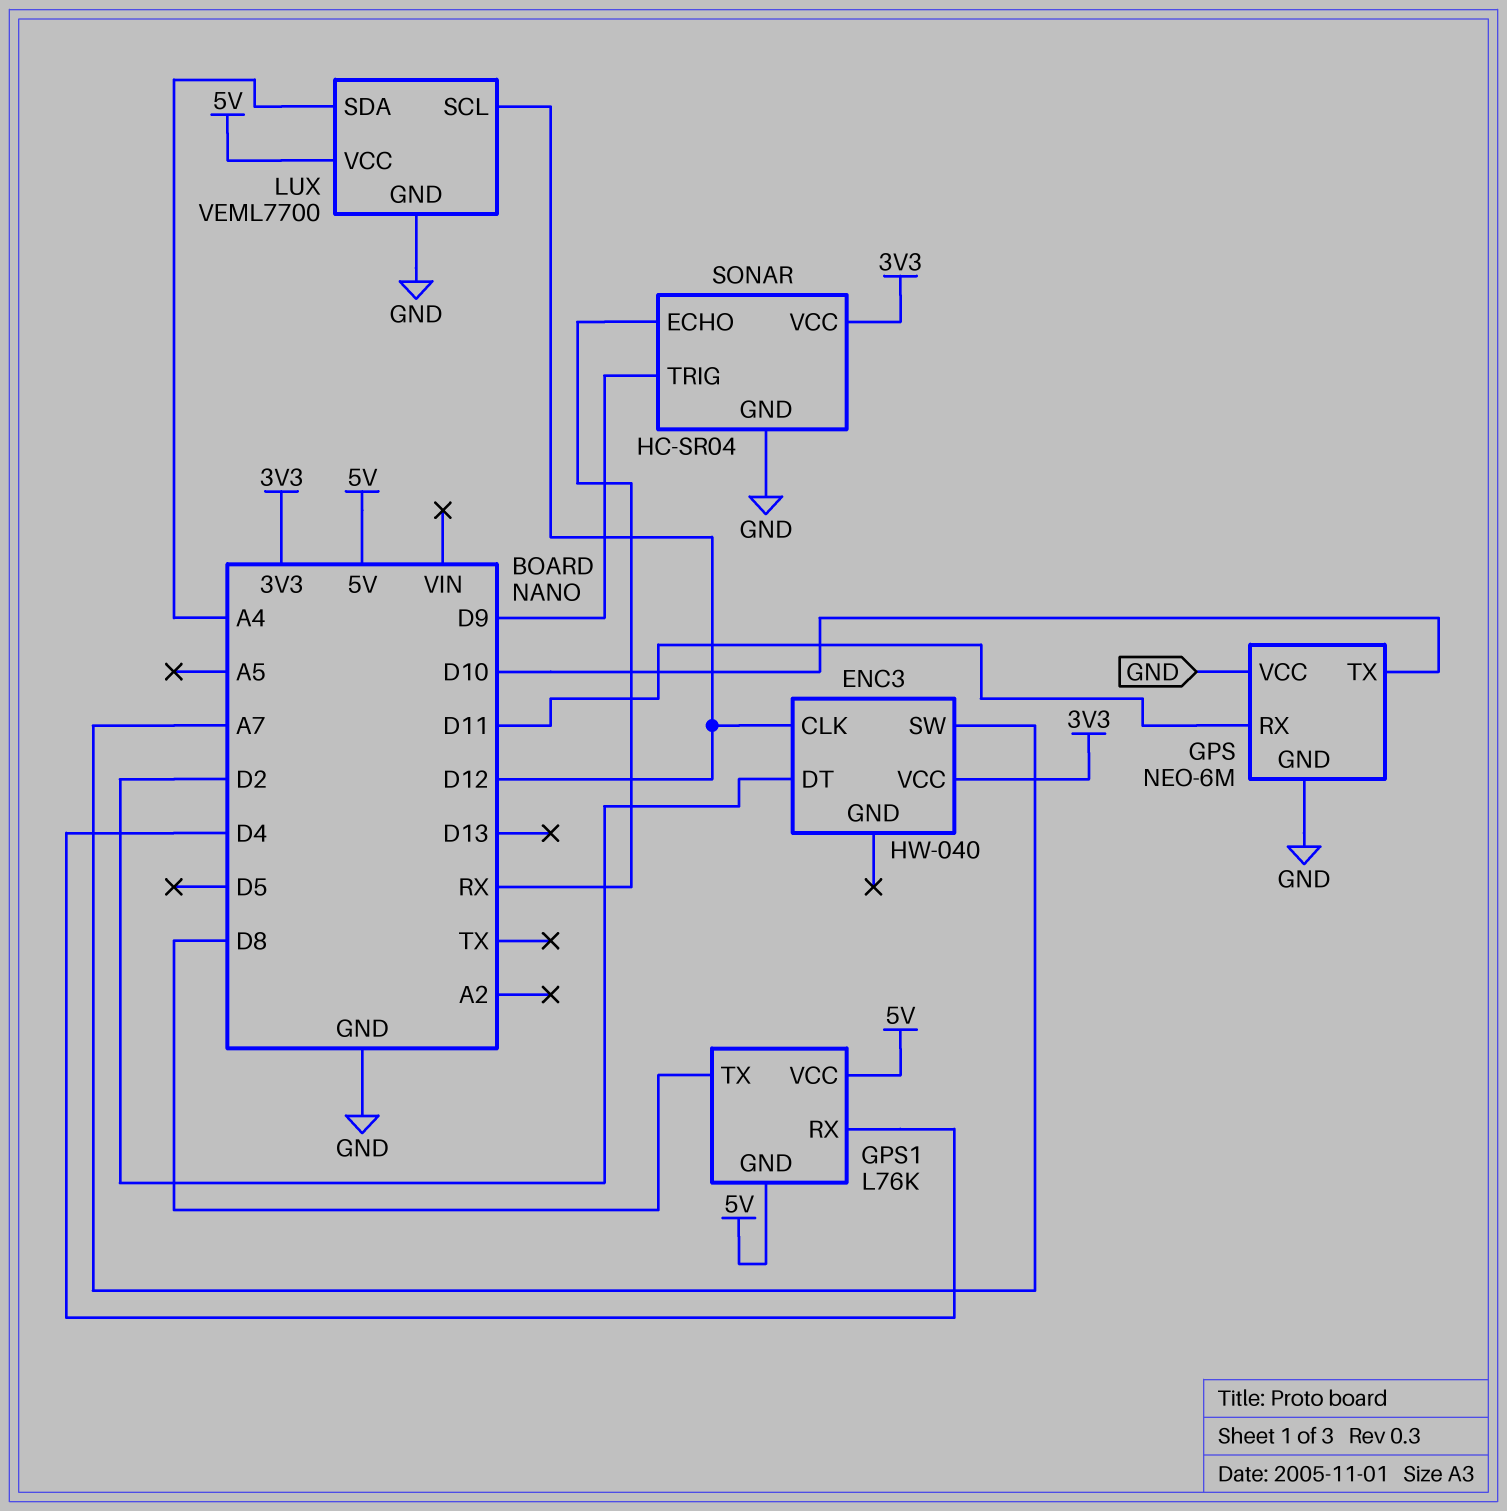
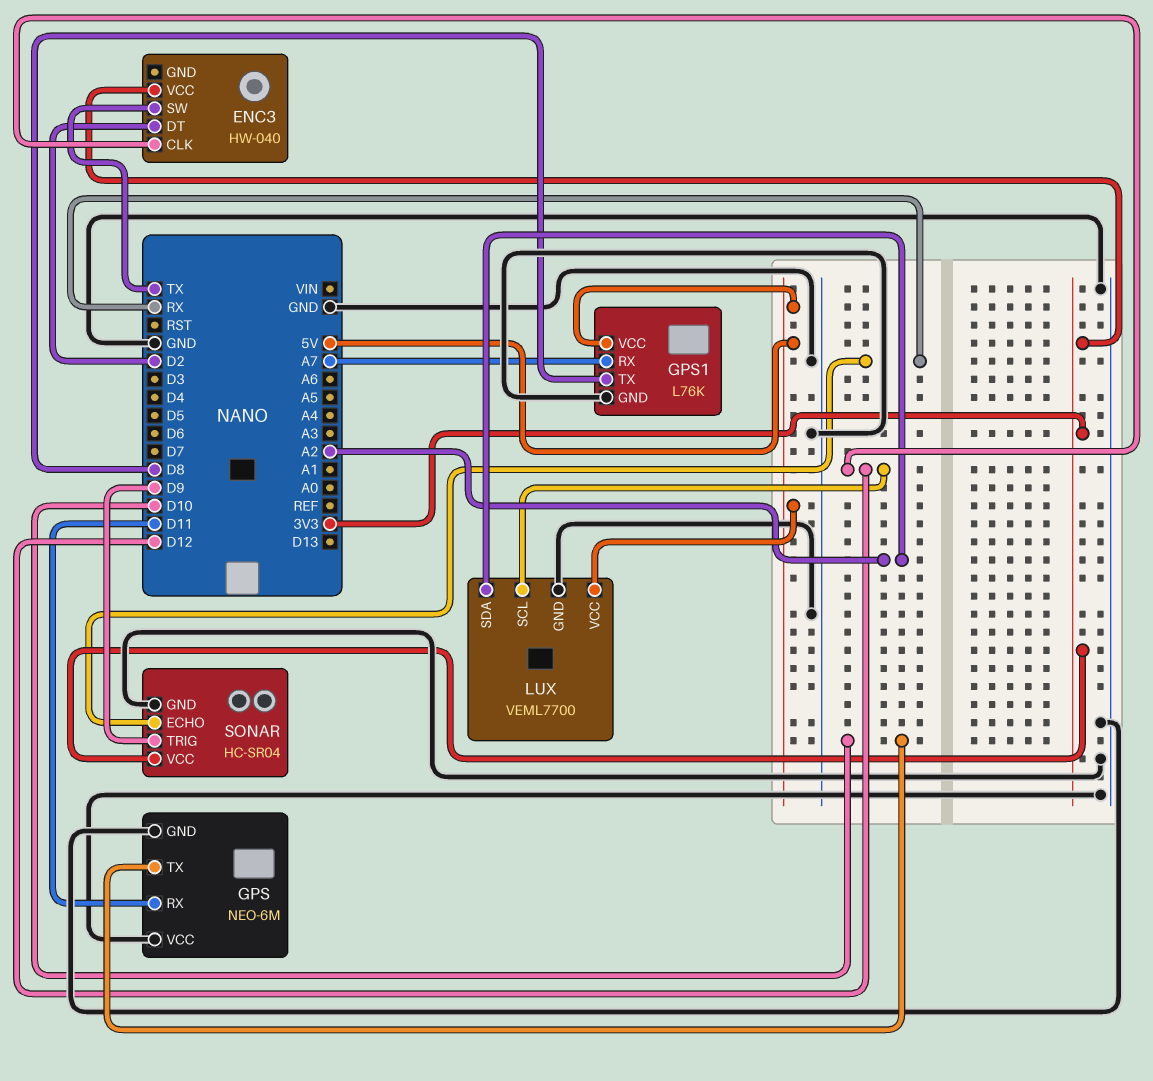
ENC3 pin SW: A7 -> TX
GPS1 pin GND: 5V -> GND
GPS1 pin RX: D4 -> A7
LUX pin SDA: A4 -> A2

